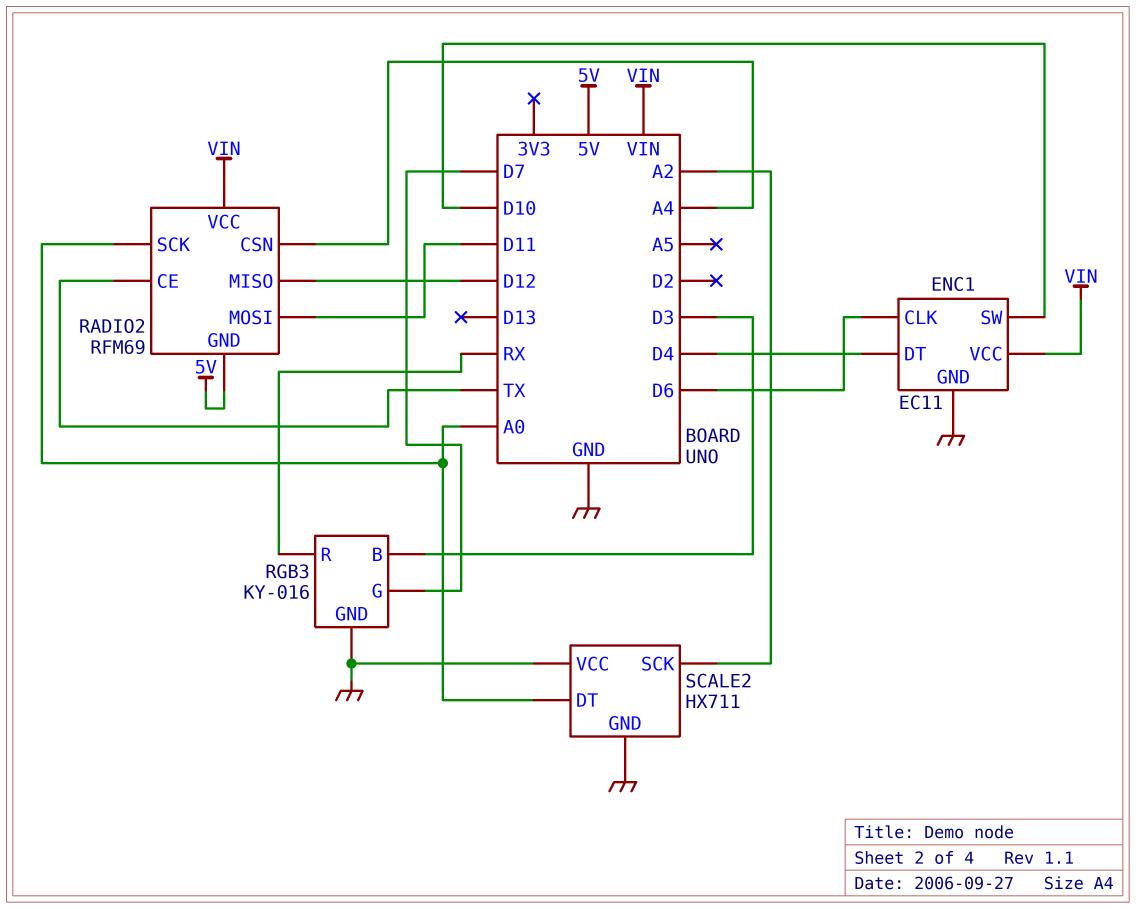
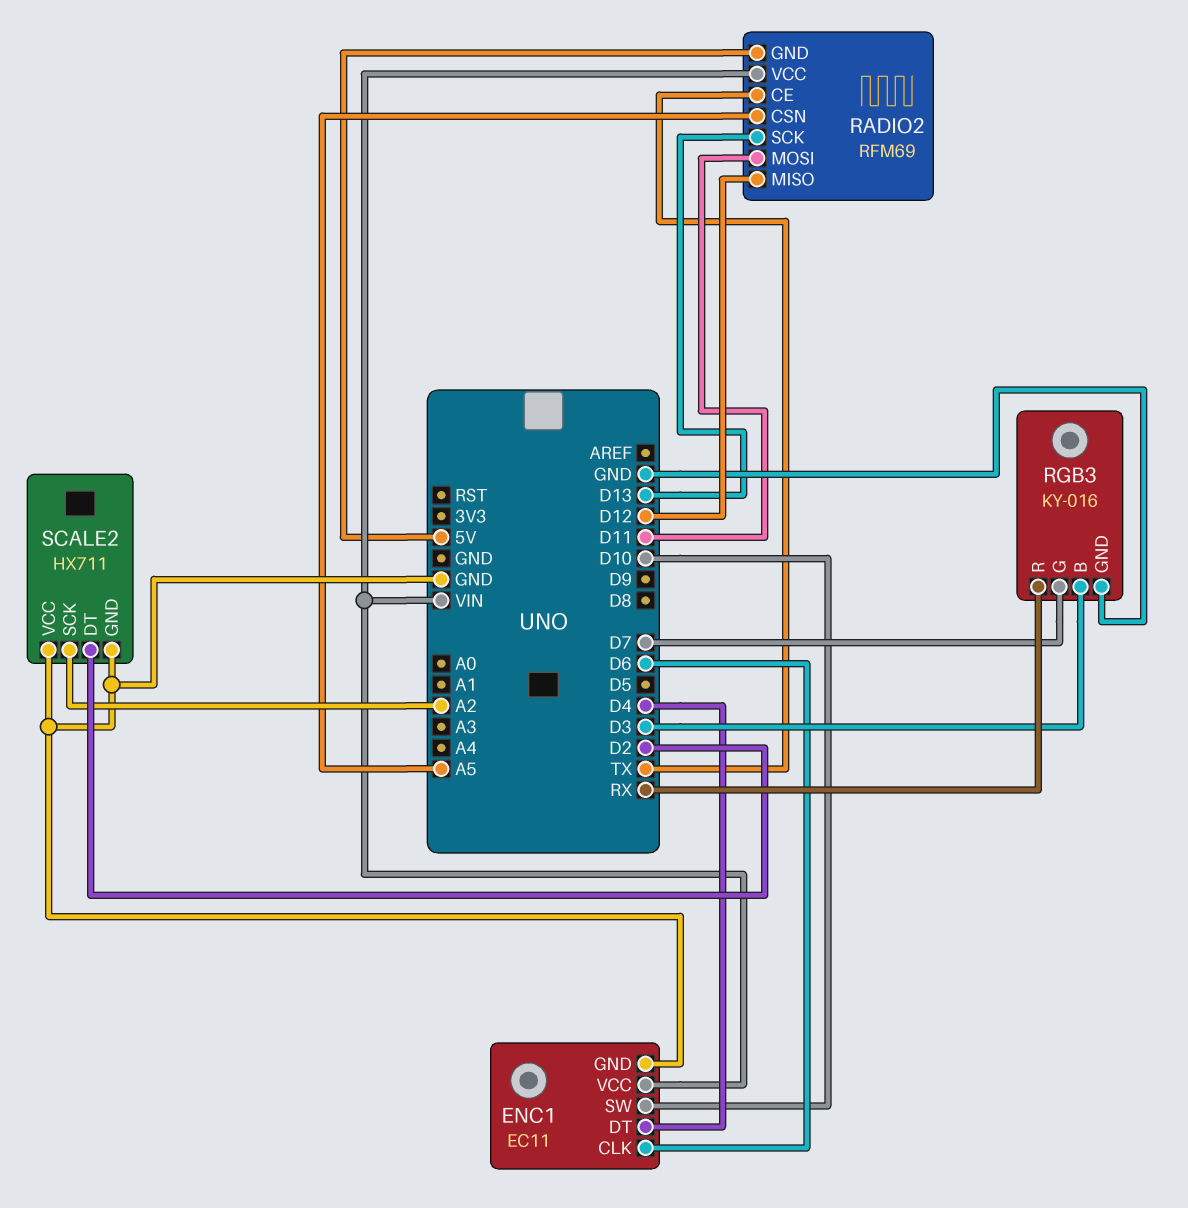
RADIO2 pin CSN: A4 -> A5
RADIO2 pin SCK: A0 -> D13
SCALE2 pin DT: A0 -> D2

